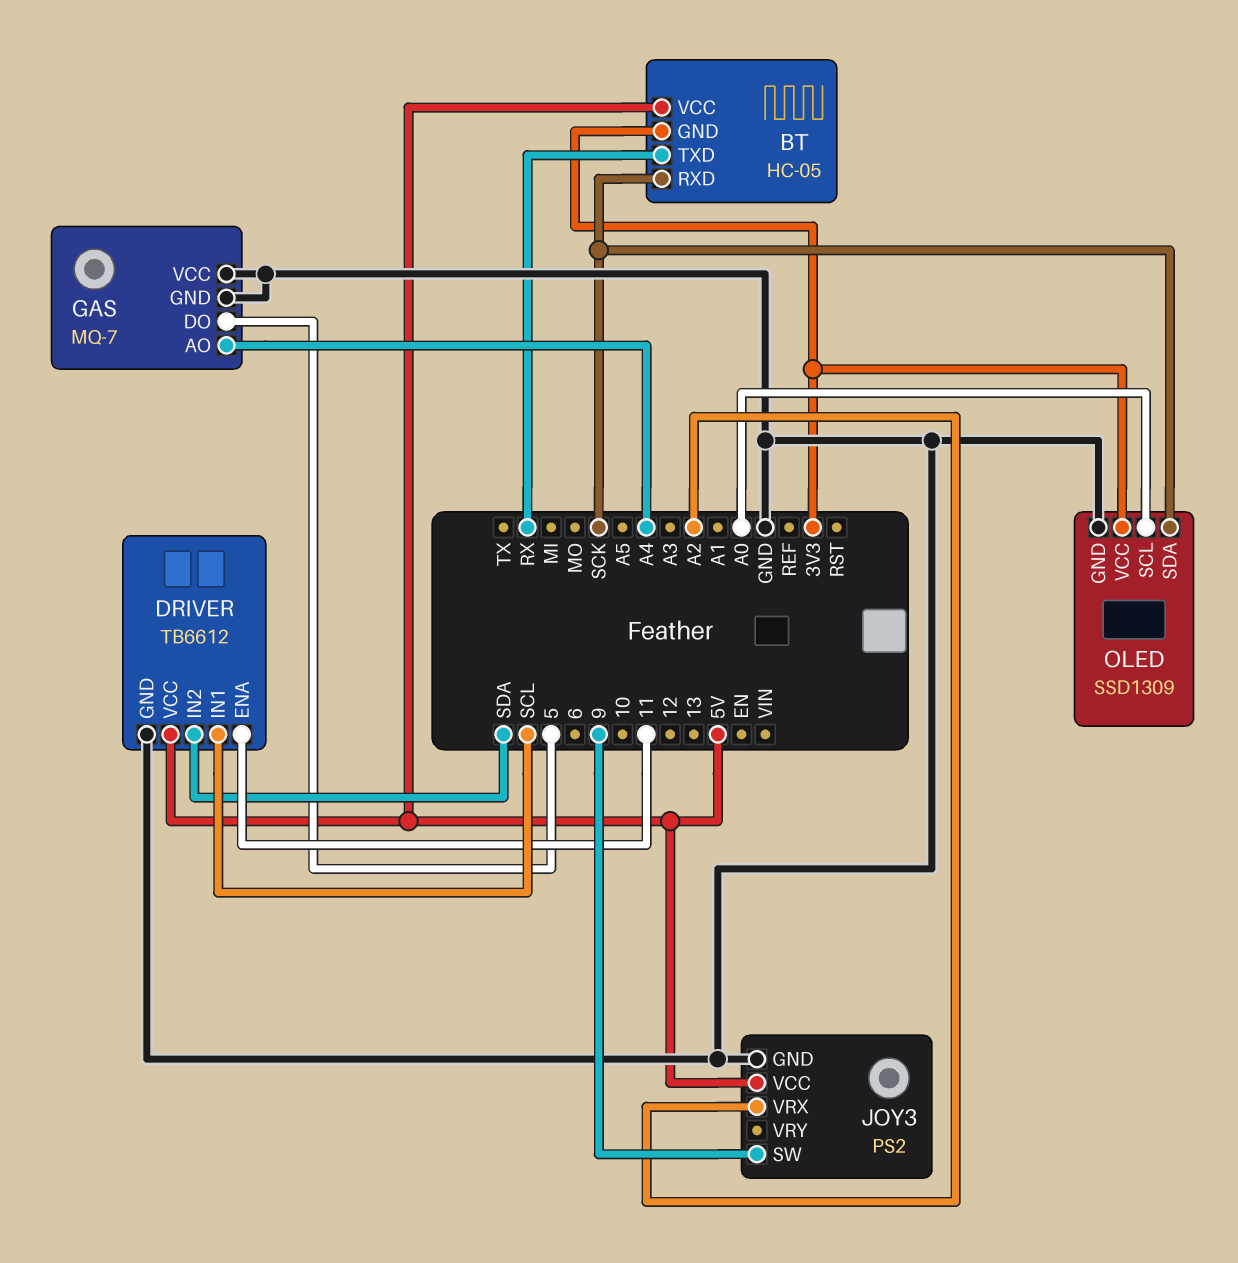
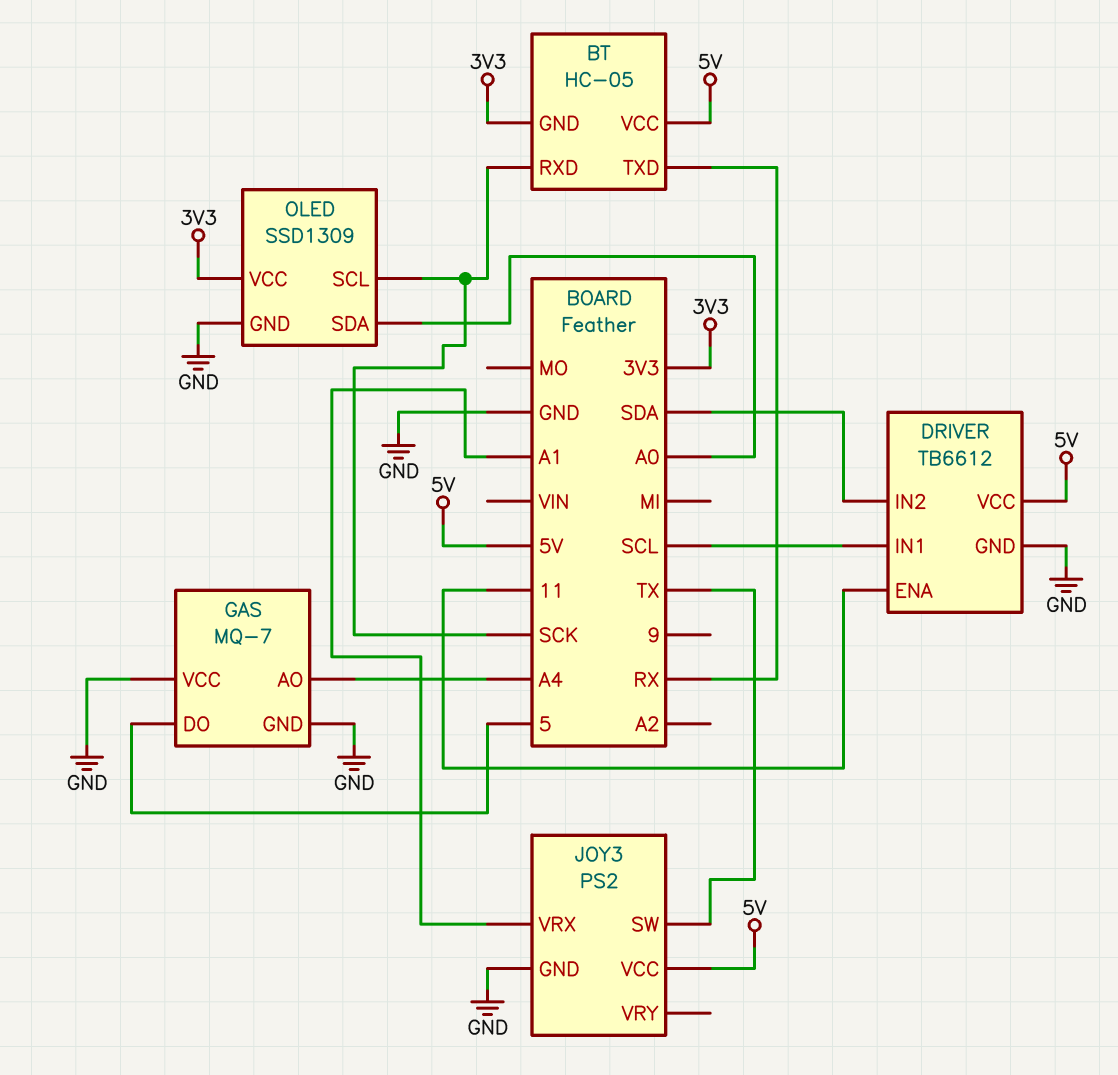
JOY3 pin SW: 9 -> TX
JOY3 pin VRX: A2 -> A1
OLED pin SCL: A0 -> SCK
OLED pin SDA: SCK -> A0

